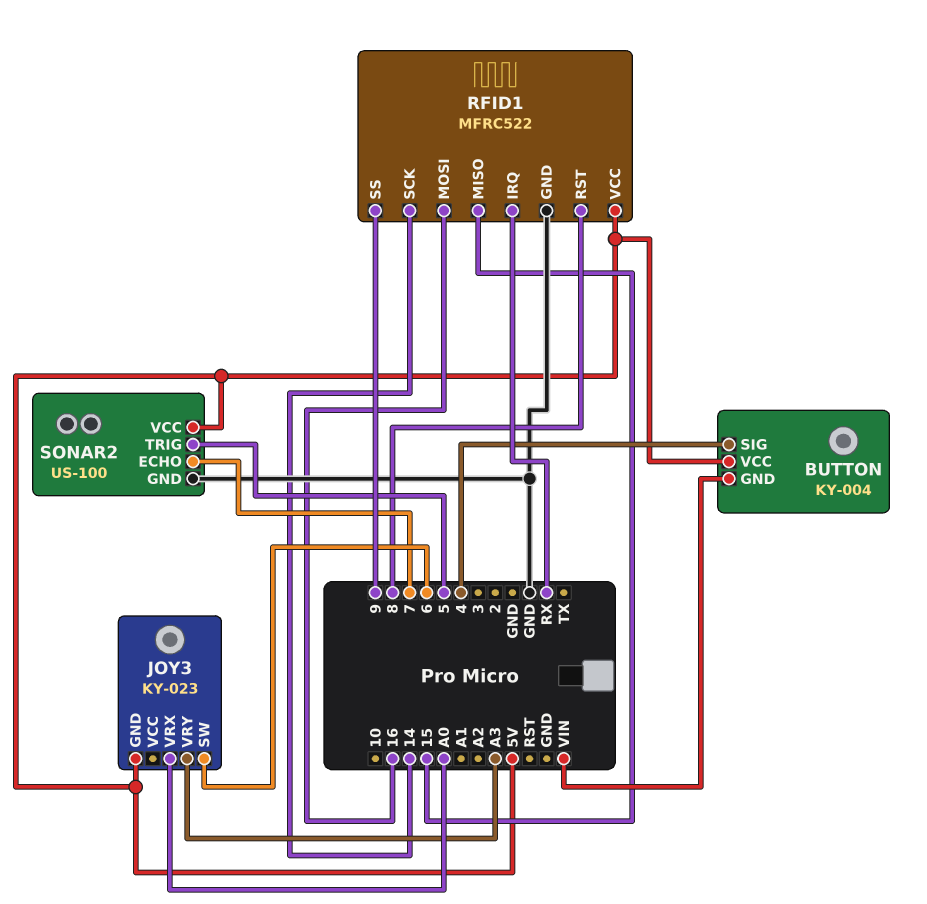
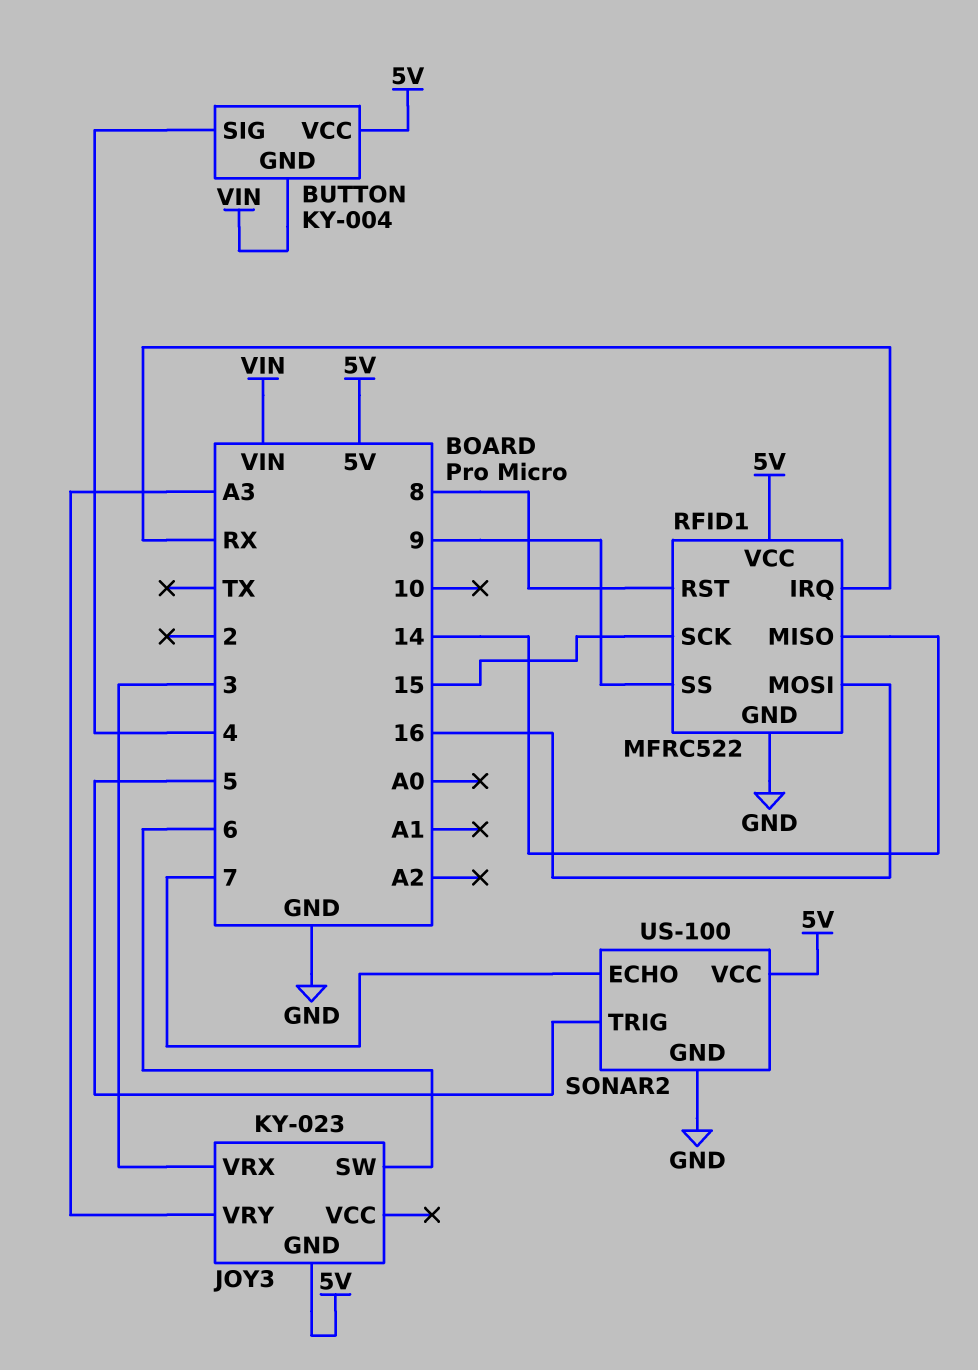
JOY3 pin VRX: A0 -> 3
RFID1 pin MISO: 15 -> 14
RFID1 pin SCK: 14 -> 15

